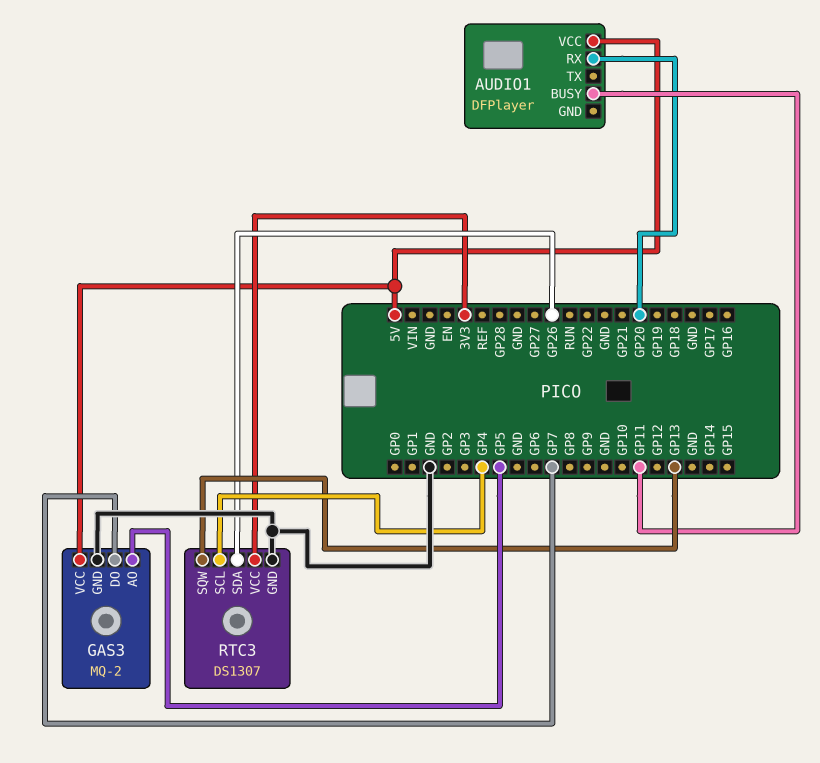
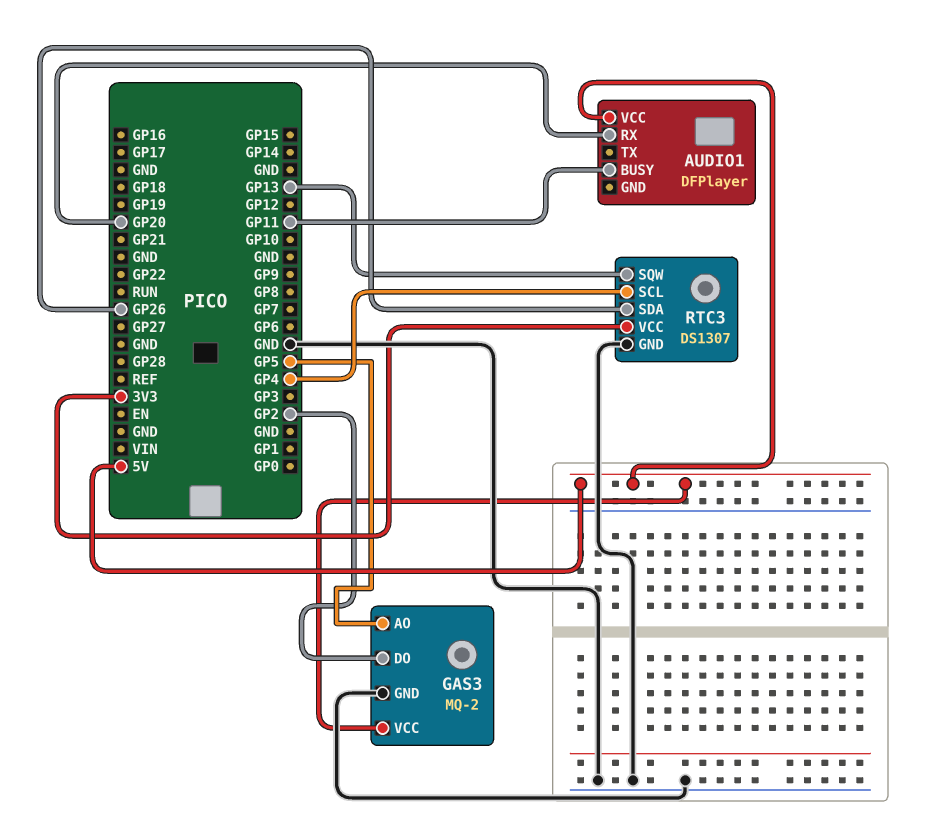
GAS3 pin DO: GP7 -> GP2

